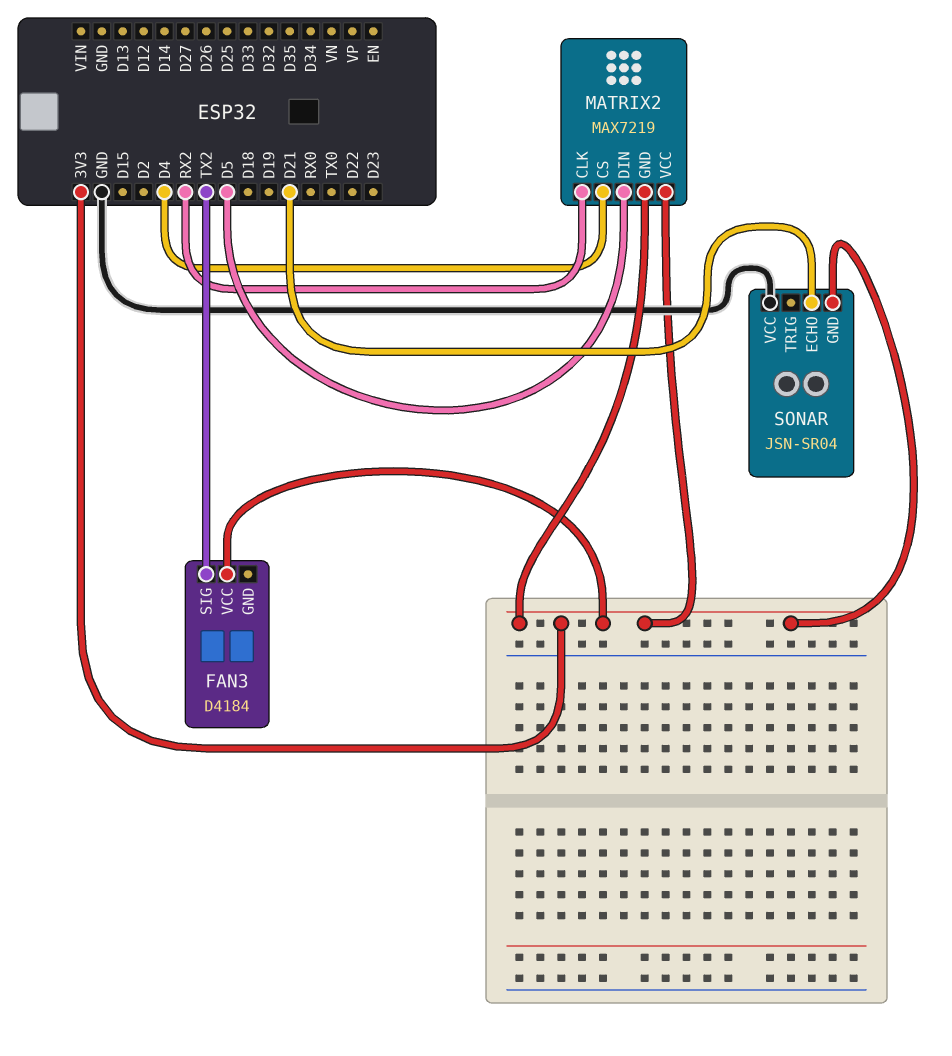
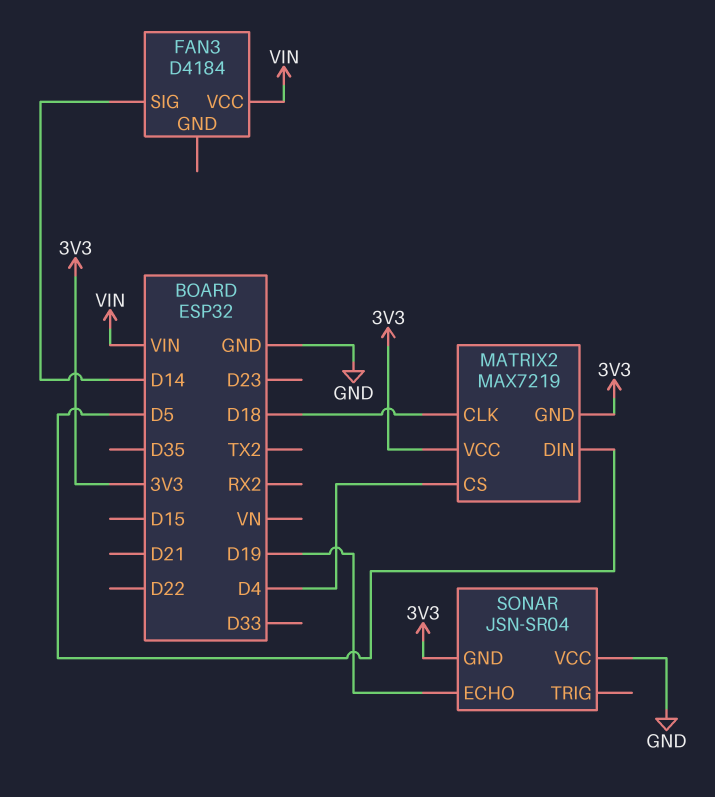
FAN3 pin SIG: TX2 -> D14
FAN3 pin VCC: 3V3 -> VIN
MATRIX2 pin CLK: RX2 -> D18
SONAR pin ECHO: D21 -> D19

